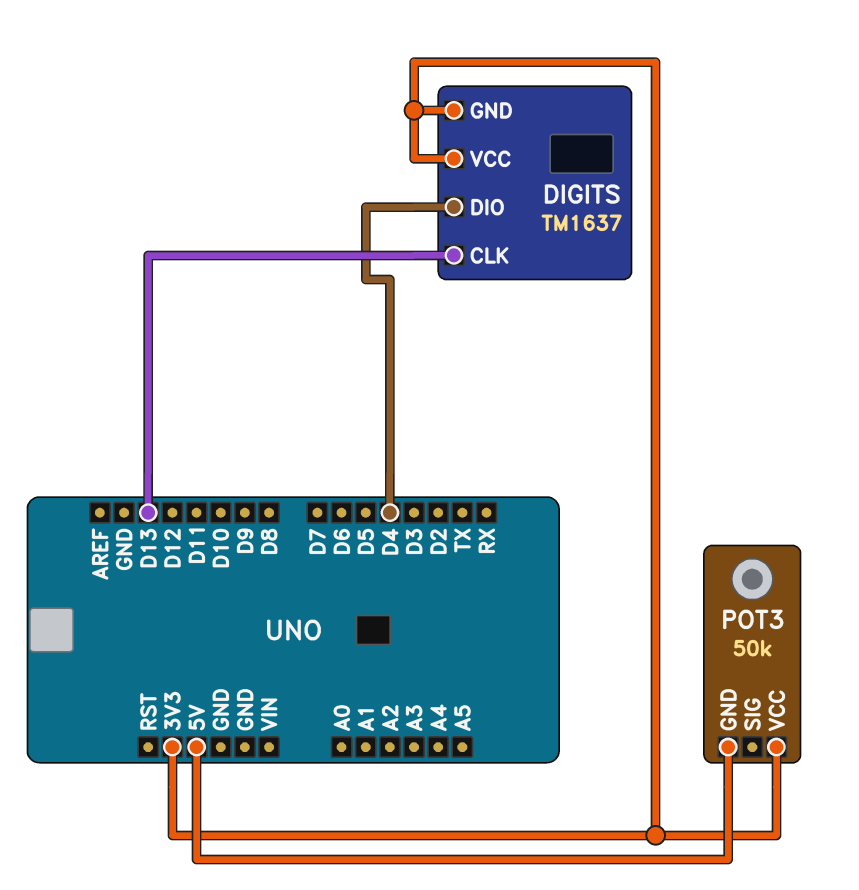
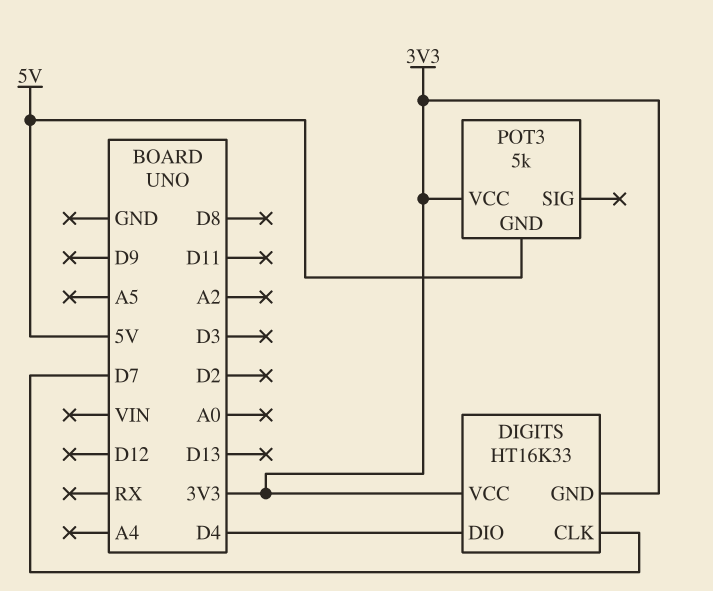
DIGITS: TM1637 -> HT16K33
DIGITS pin CLK: D13 -> D7
POT3: 50k -> 5k

